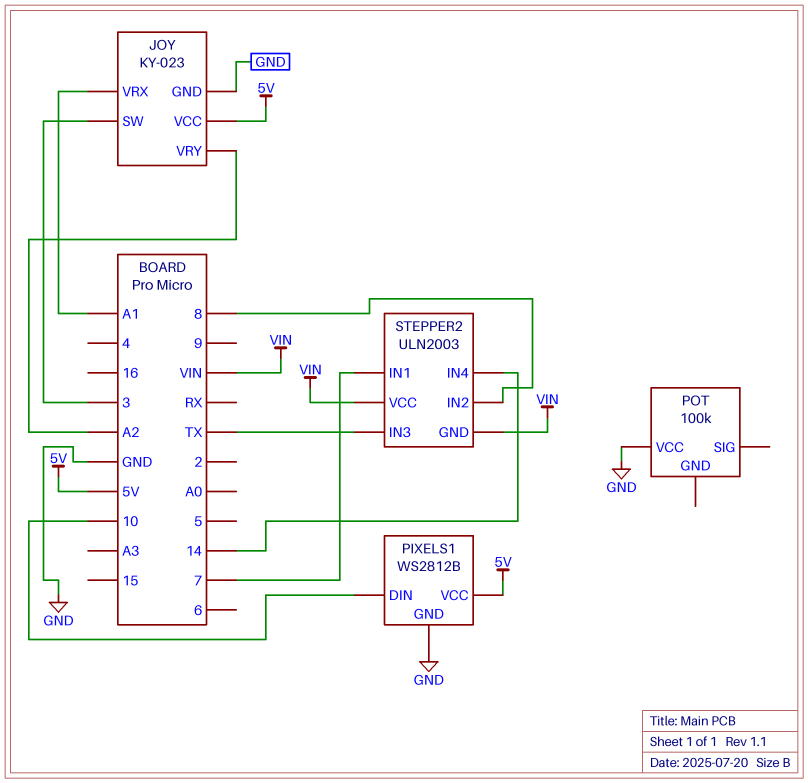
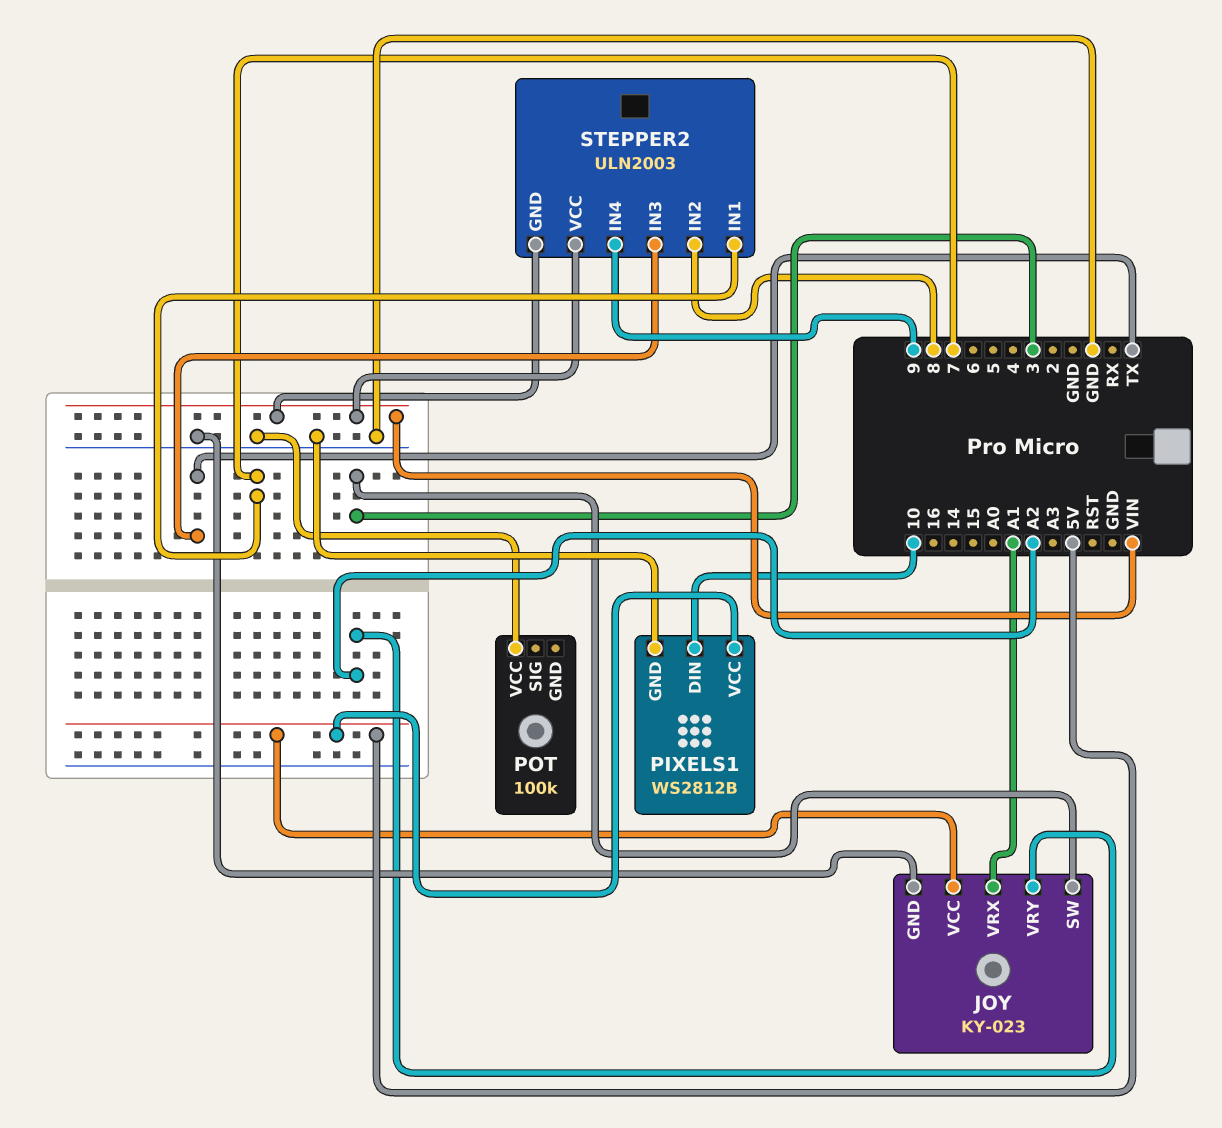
STEPPER2 pin IN4: 14 -> 9

